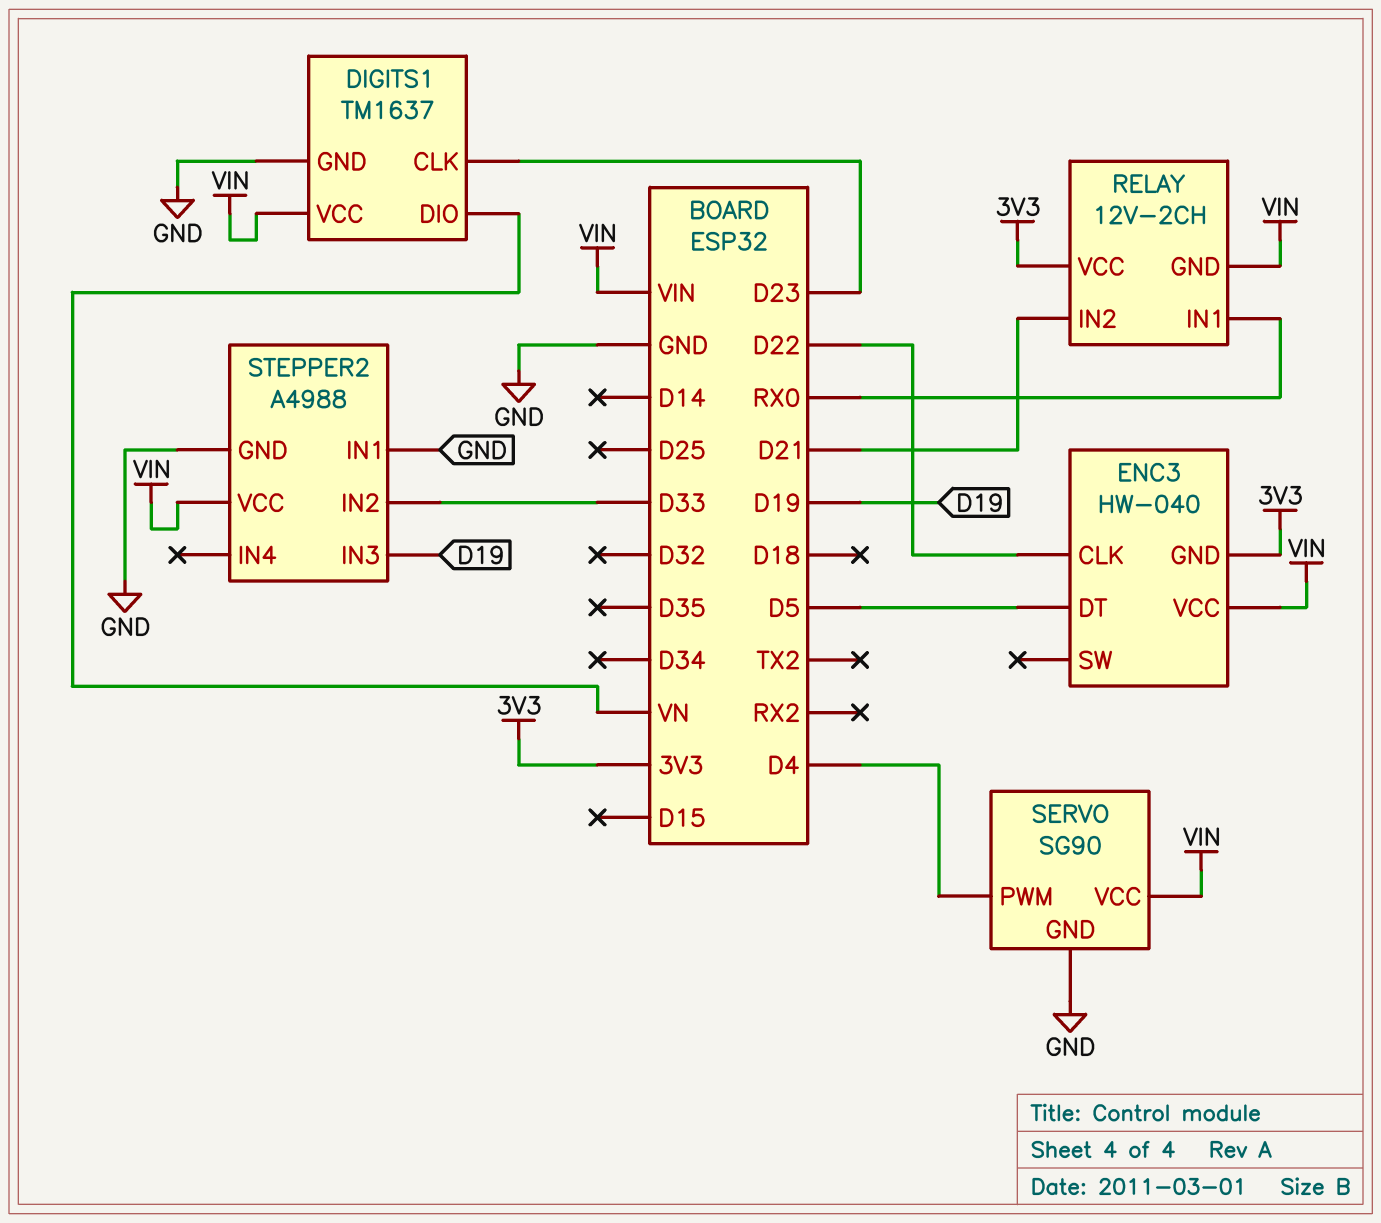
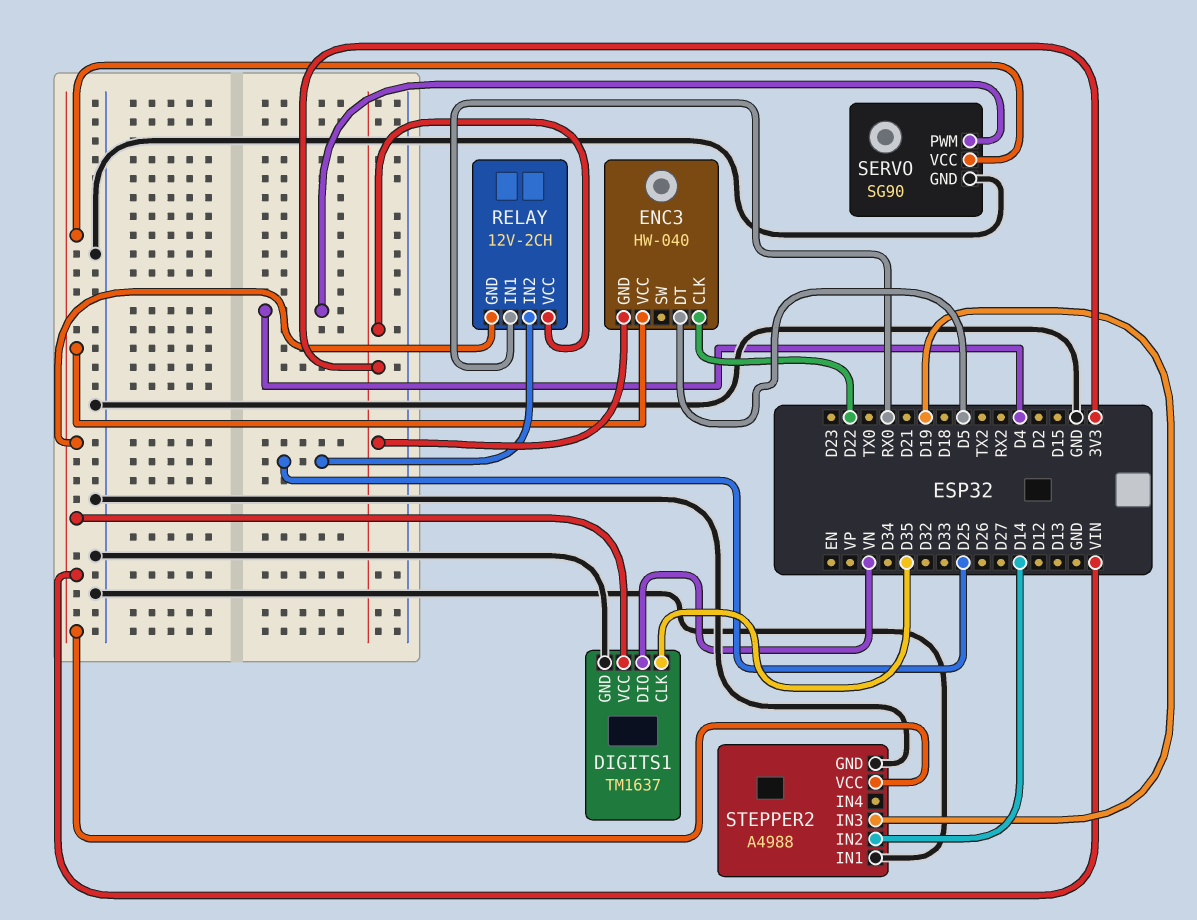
DIGITS1 pin CLK: D23 -> D35
RELAY pin IN2: D21 -> D25
STEPPER2 pin IN2: D33 -> D14

